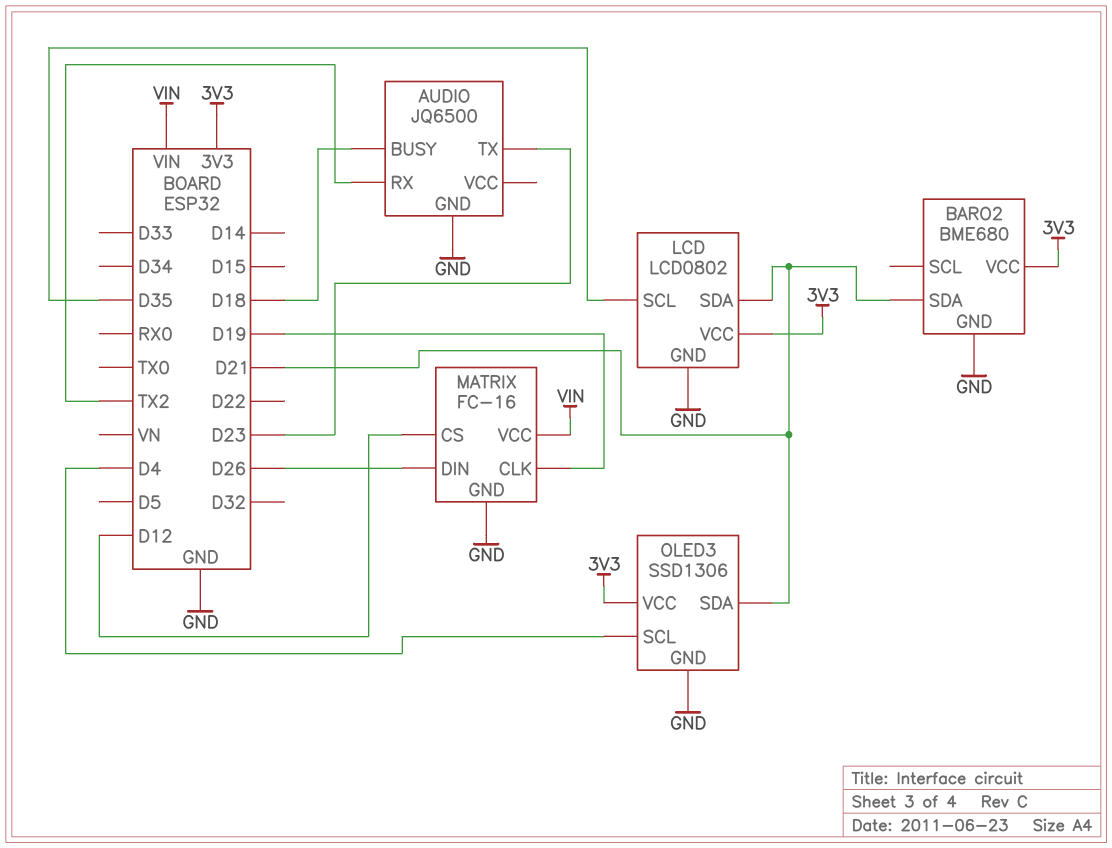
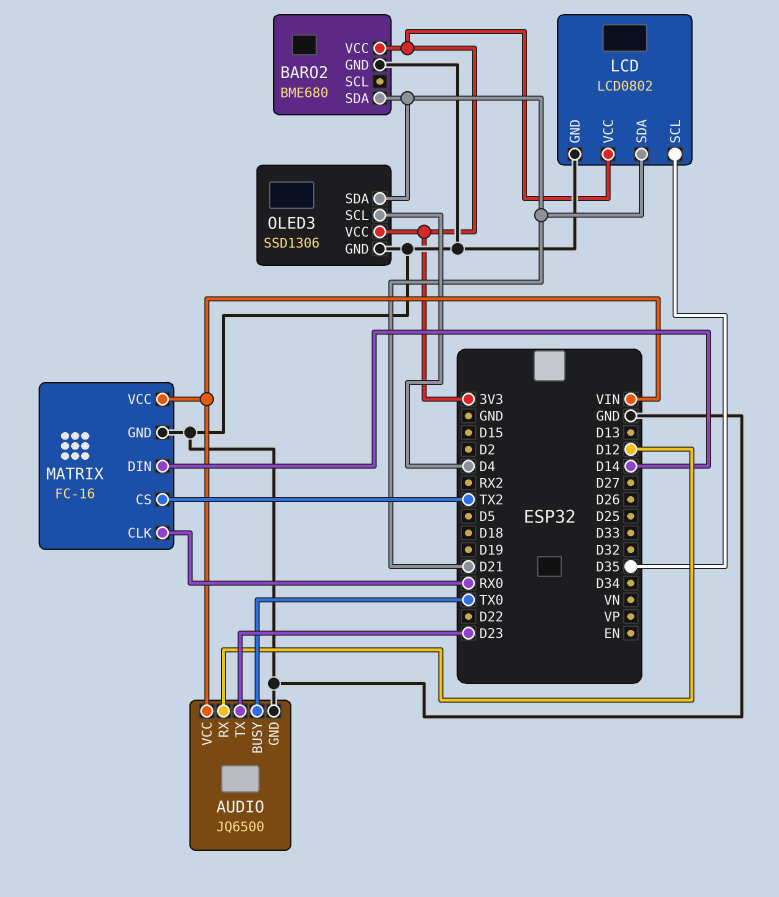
AUDIO pin BUSY: D18 -> TX0
AUDIO pin RX: TX2 -> D12
AUDIO pin VCC: none -> VIN
MATRIX pin CLK: D19 -> RX0
MATRIX pin CS: D12 -> TX2
MATRIX pin DIN: D26 -> D14

